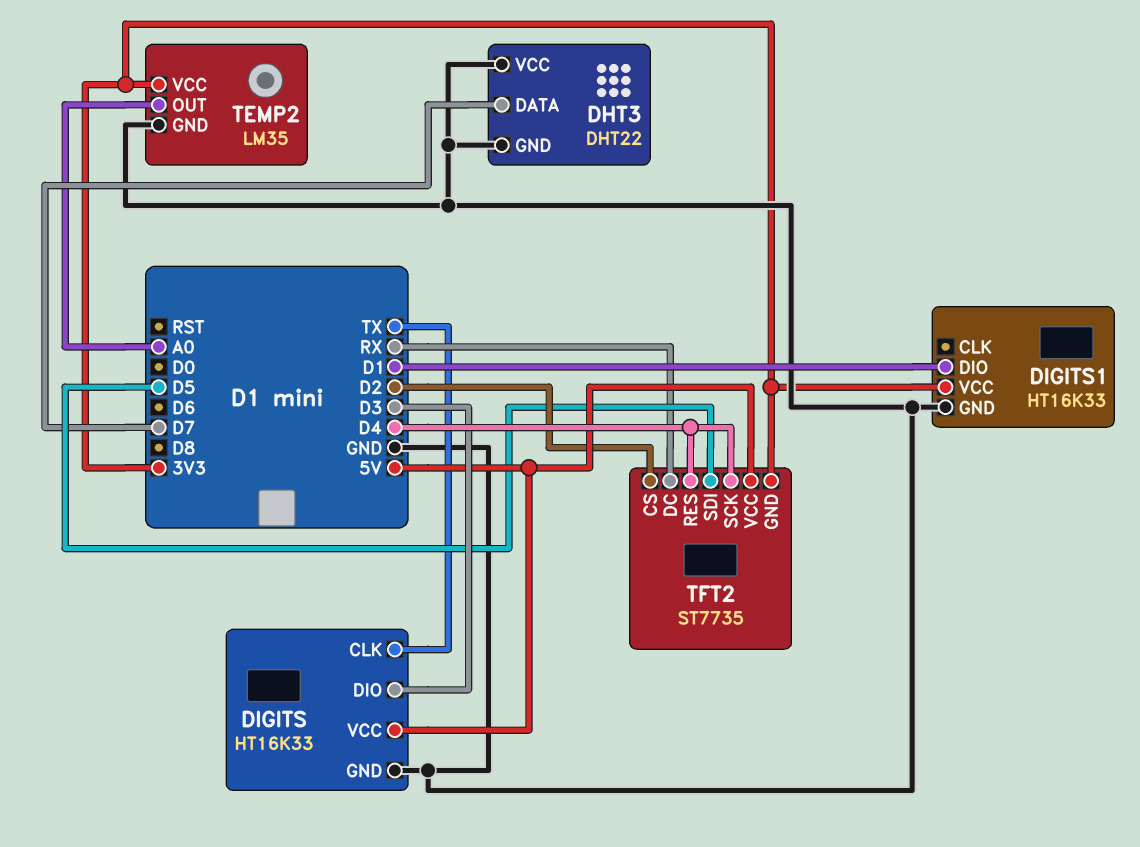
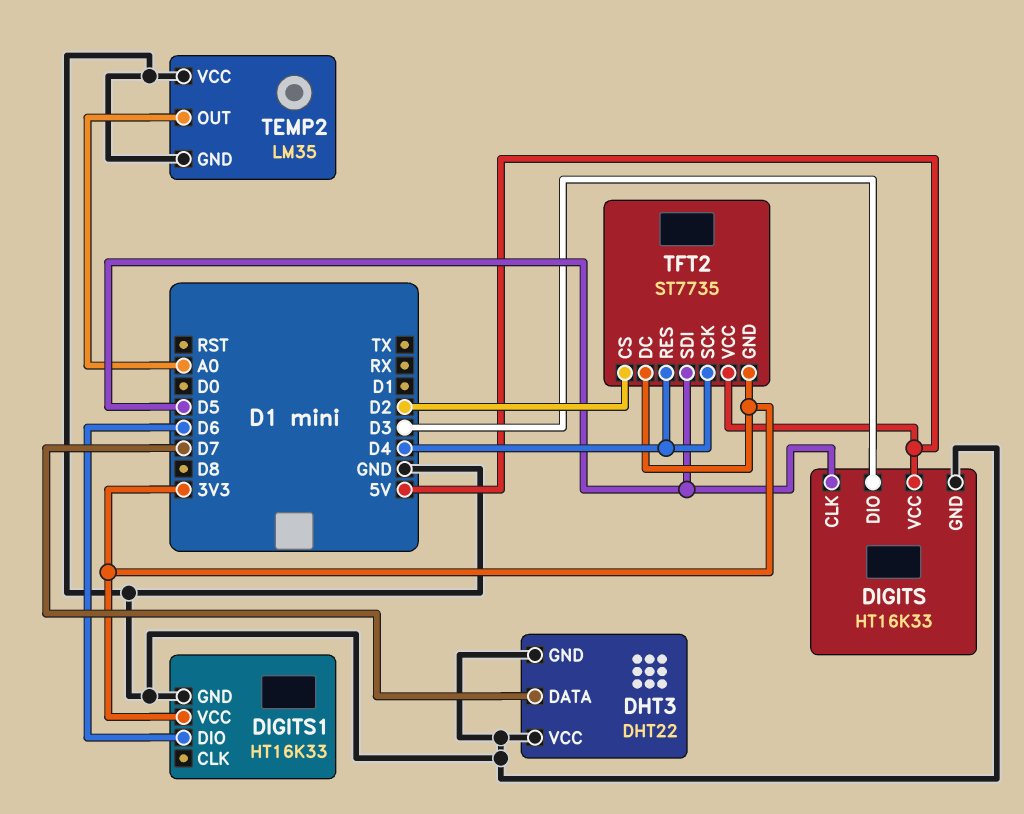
DIGITS pin CLK: TX -> D5
DIGITS1 pin DIO: D1 -> D6
TEMP2 pin VCC: 3V3 -> GND
TFT2 pin DC: RX -> 3V3

